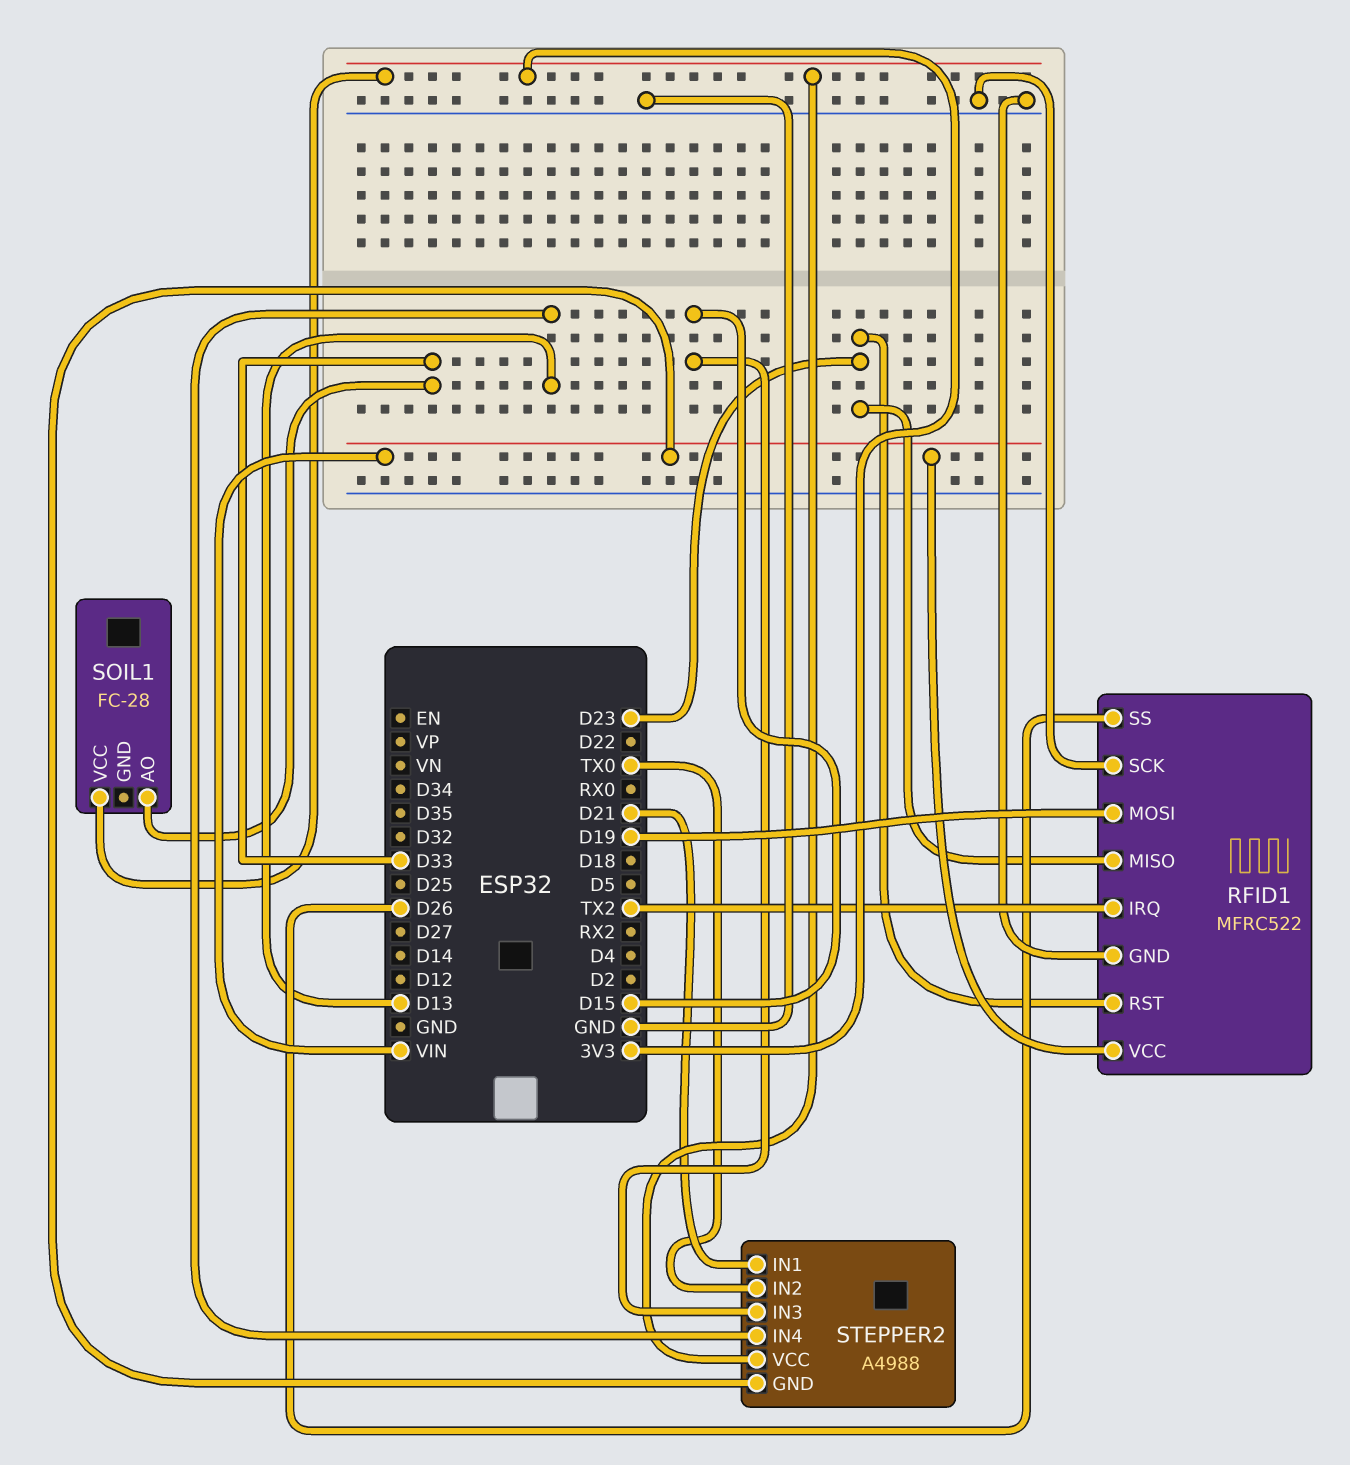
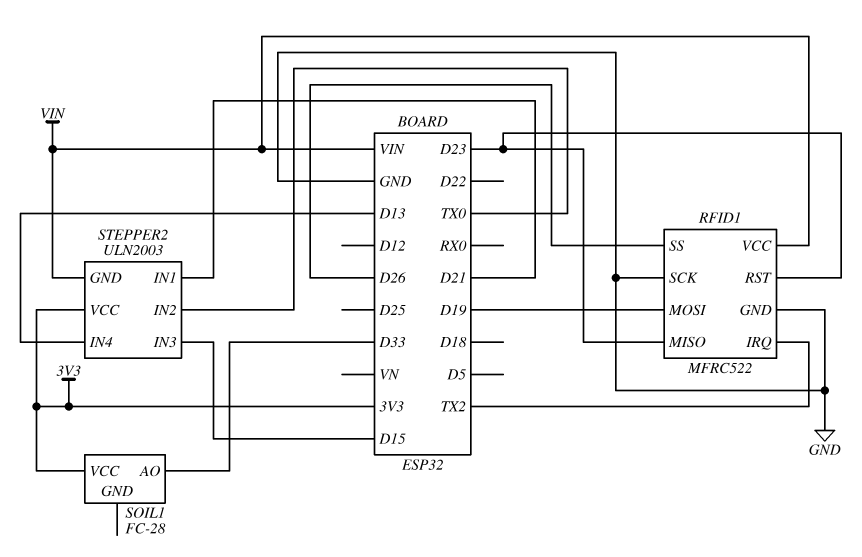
STEPPER2: A4988 -> ULN2003

